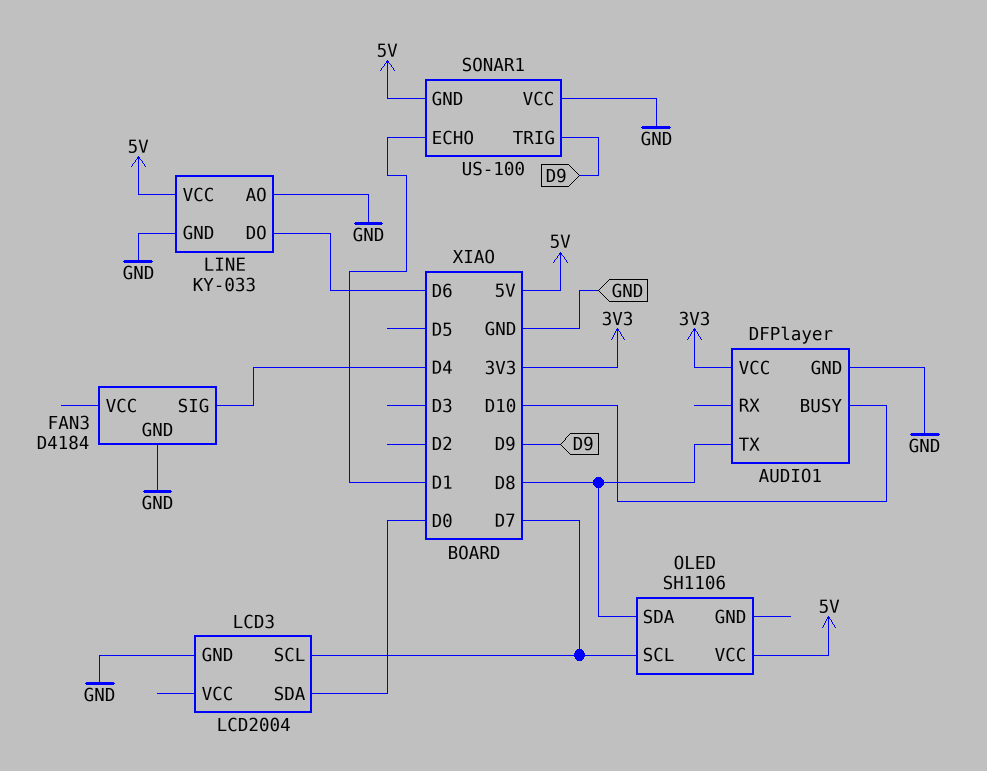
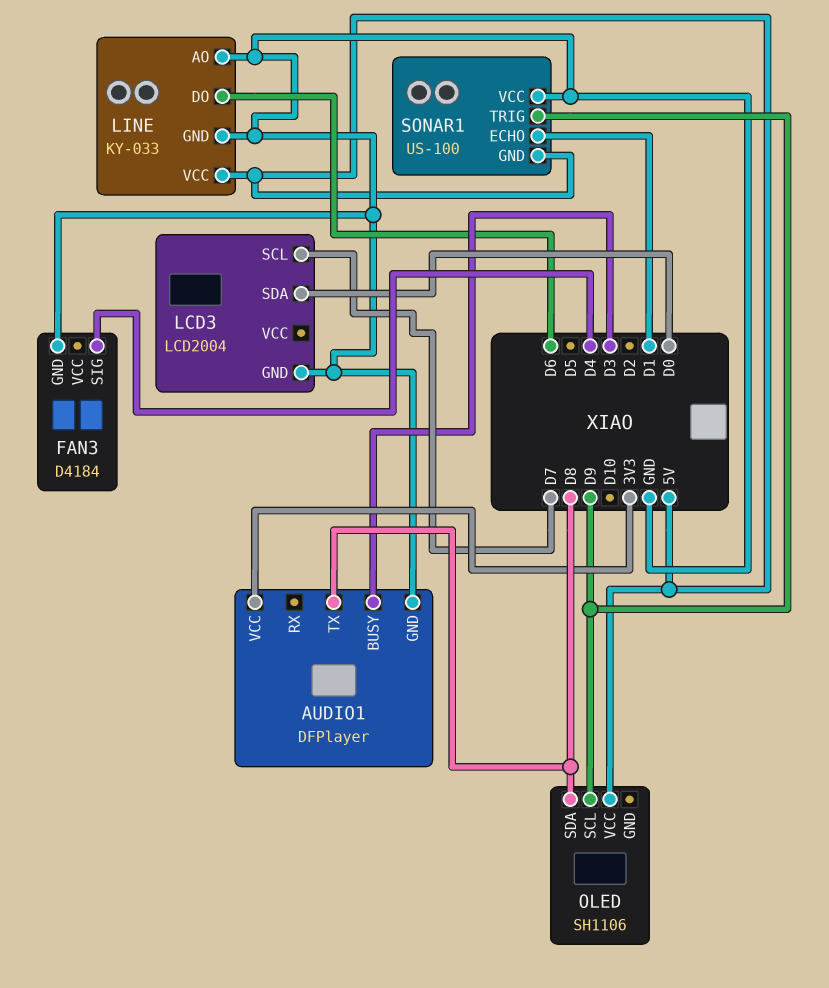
AUDIO1 pin BUSY: D10 -> D3
OLED pin SCL: D7 -> D9

